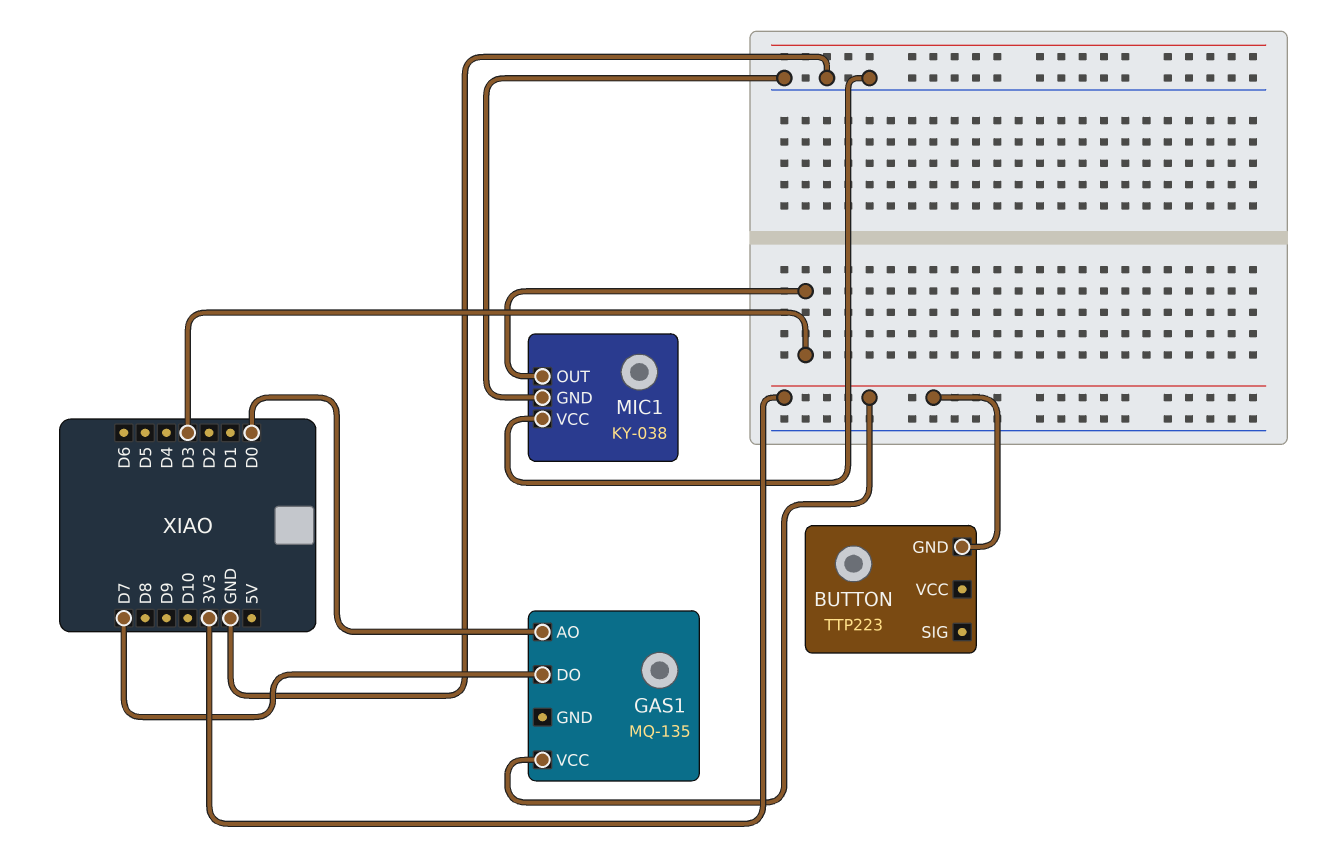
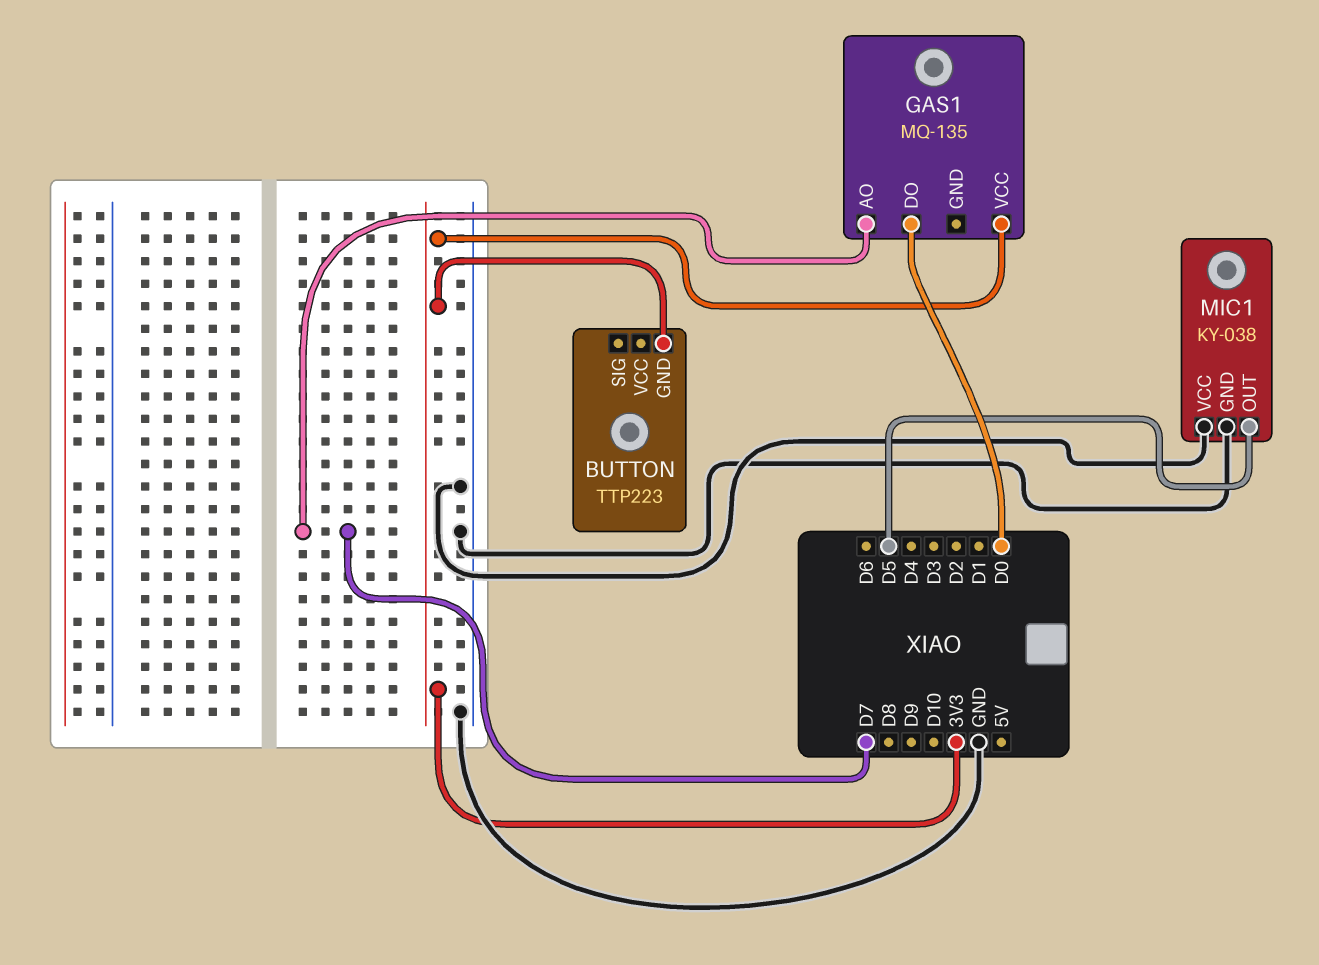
GAS1 pin AO: D0 -> D7
GAS1 pin DO: D7 -> D0
MIC1 pin OUT: D3 -> D5

